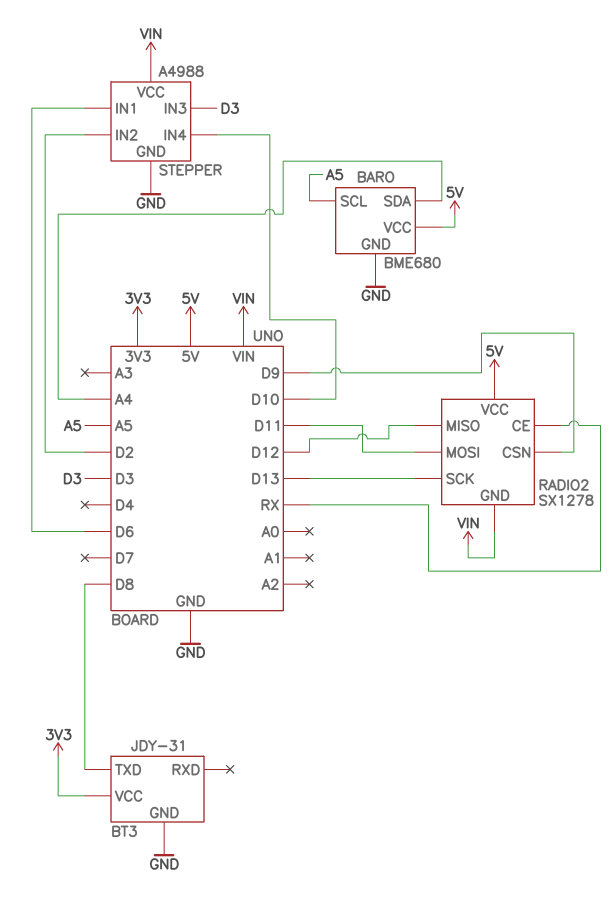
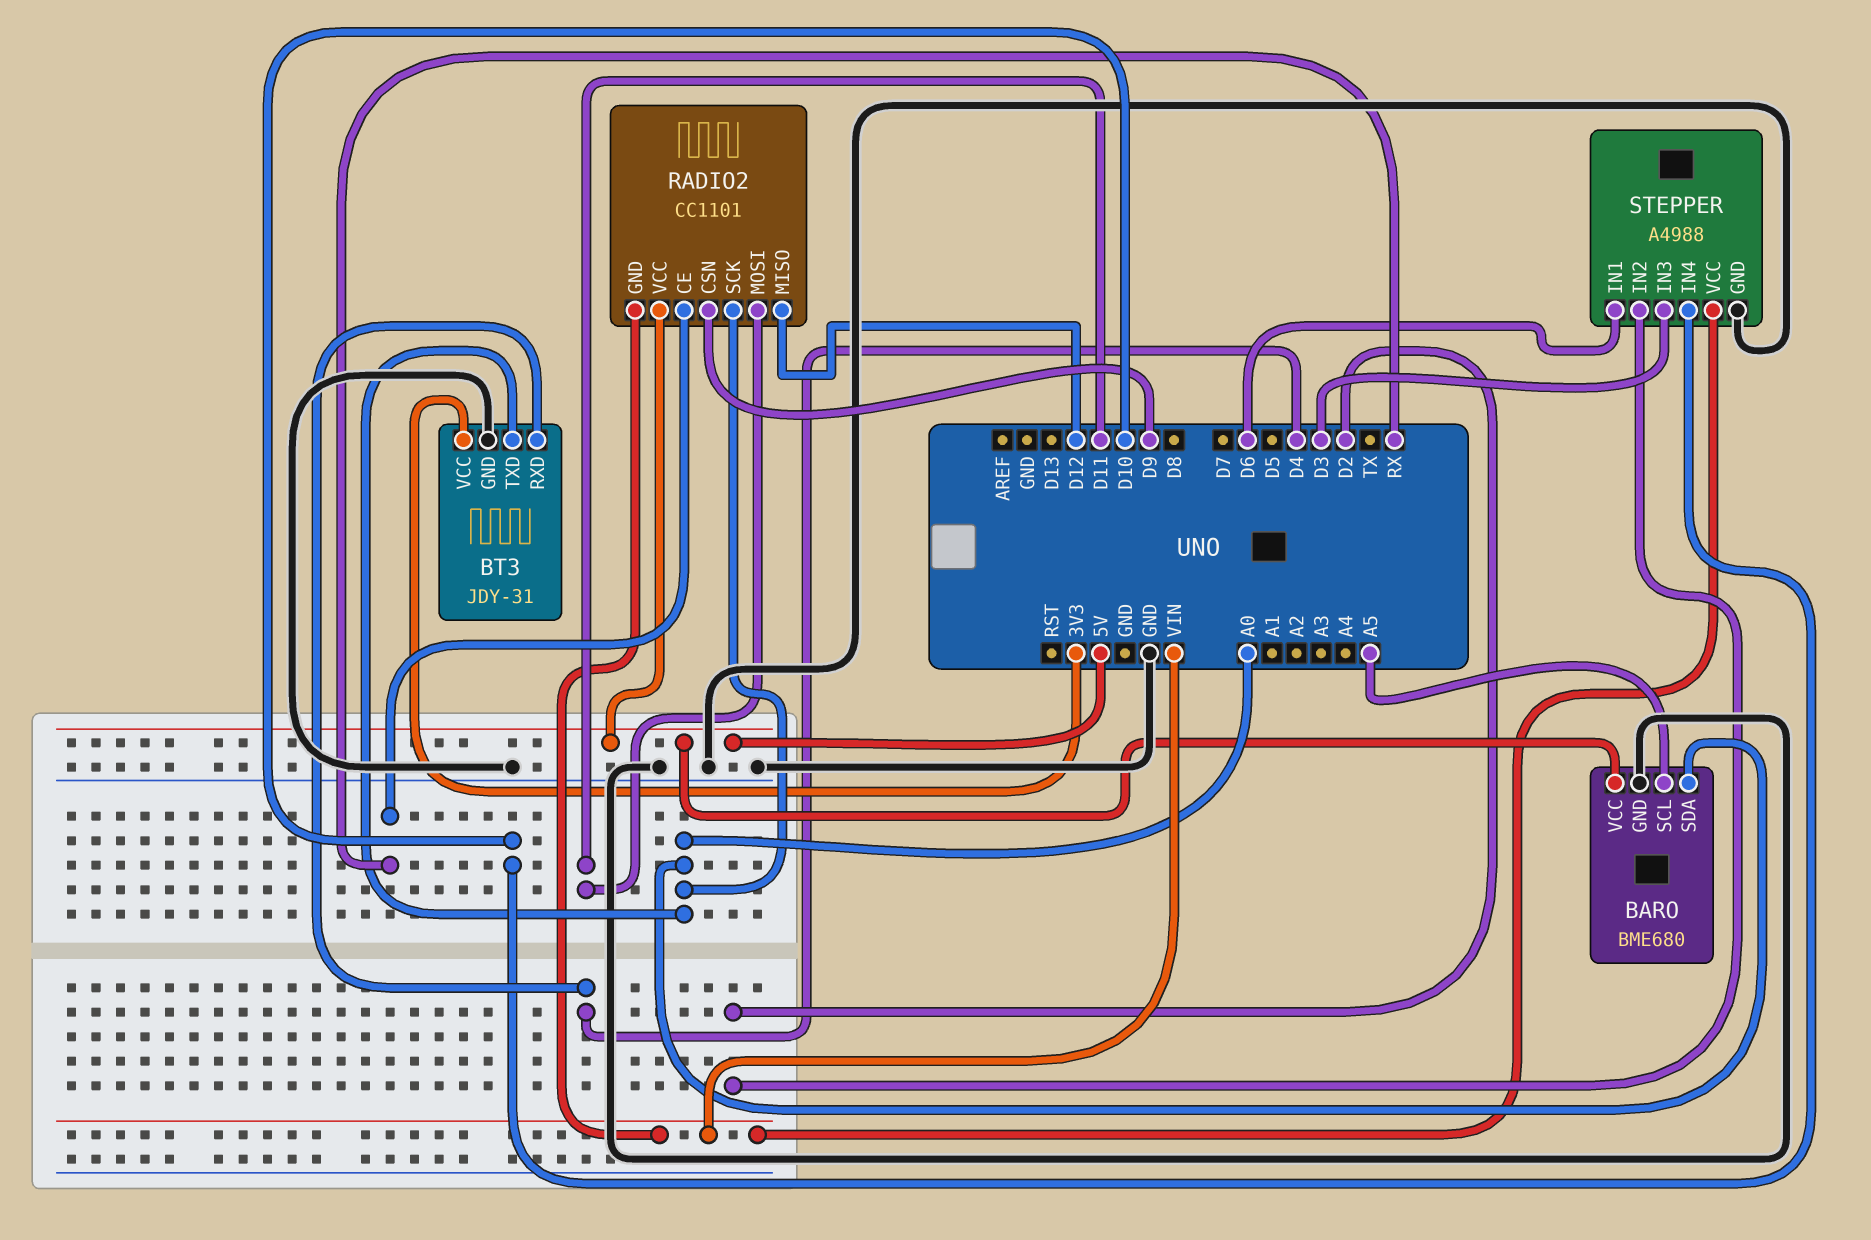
BARO pin SDA: A4 -> A0
BT3 pin RXD: none -> D4
BT3 pin TXD: D8 -> A0
RADIO2: SX1278 -> CC1101
RADIO2 pin SCK: D13 -> A0

